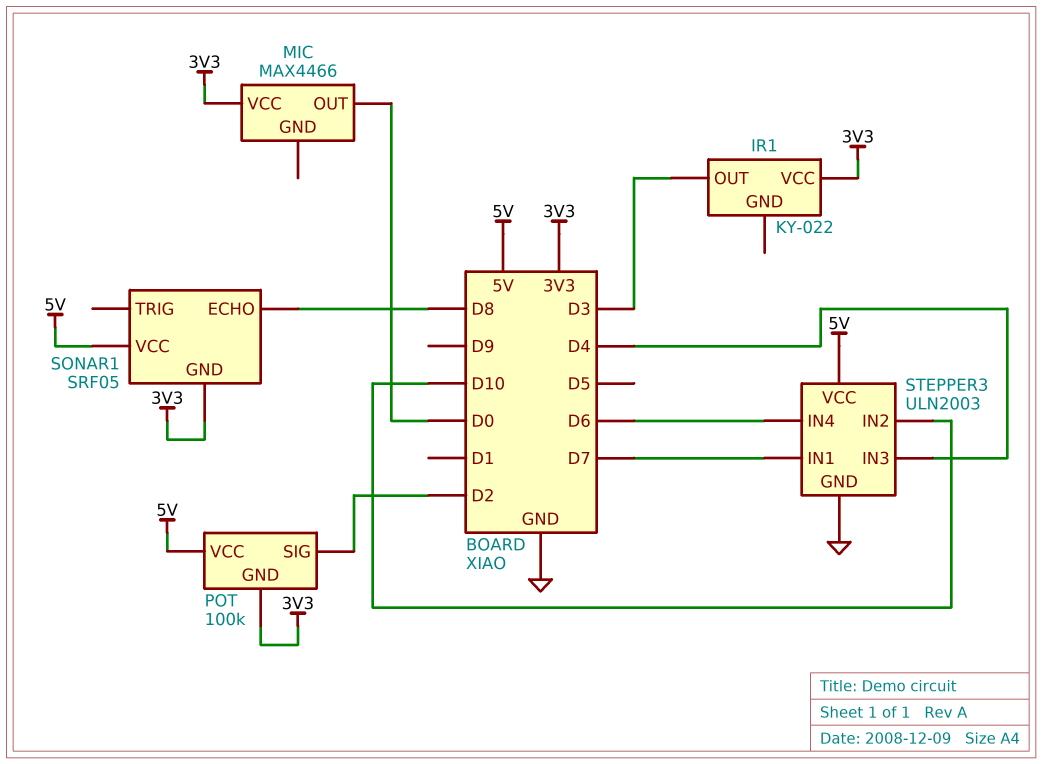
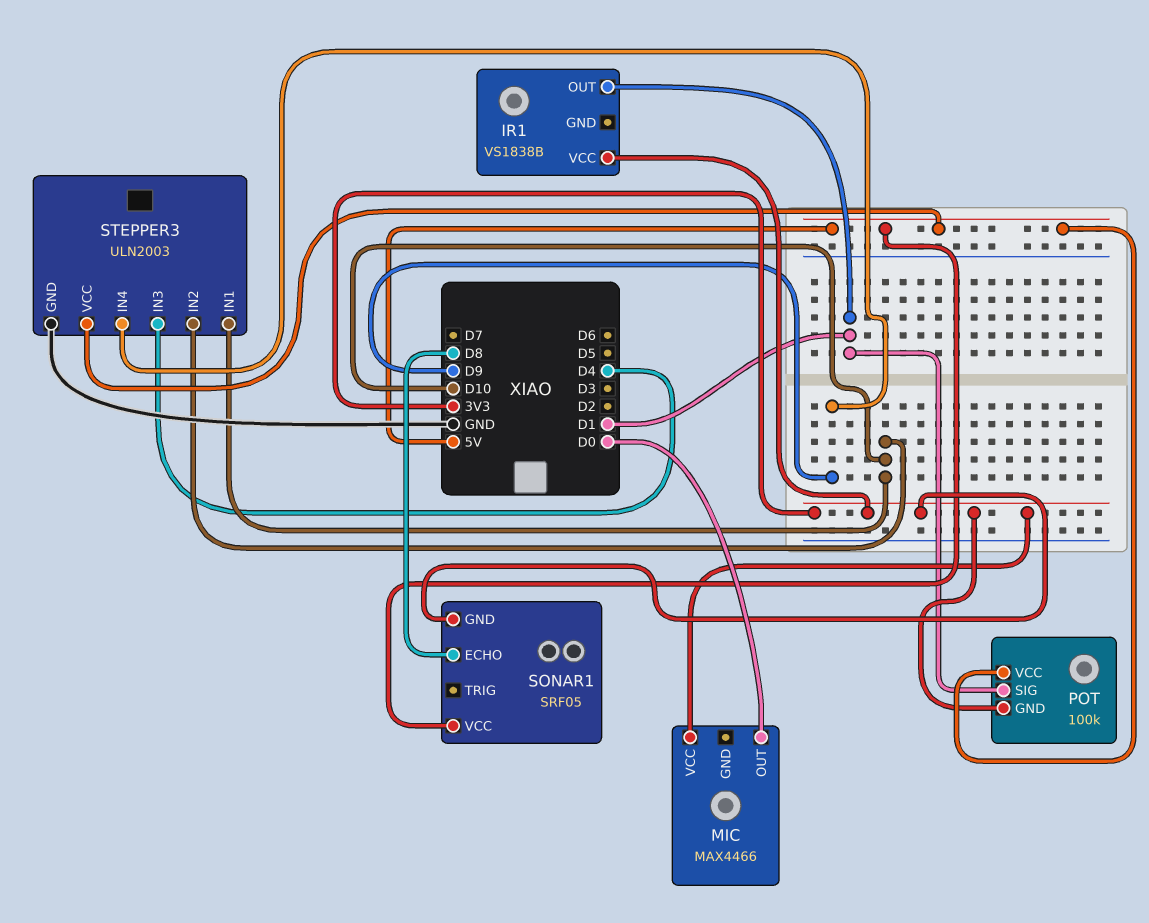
IR1: KY-022 -> VS1838B
IR1 pin OUT: D3 -> D1
POT pin SIG: D2 -> D1
STEPPER3 pin IN1: D7 -> D10
STEPPER3 pin IN4: D6 -> D9

